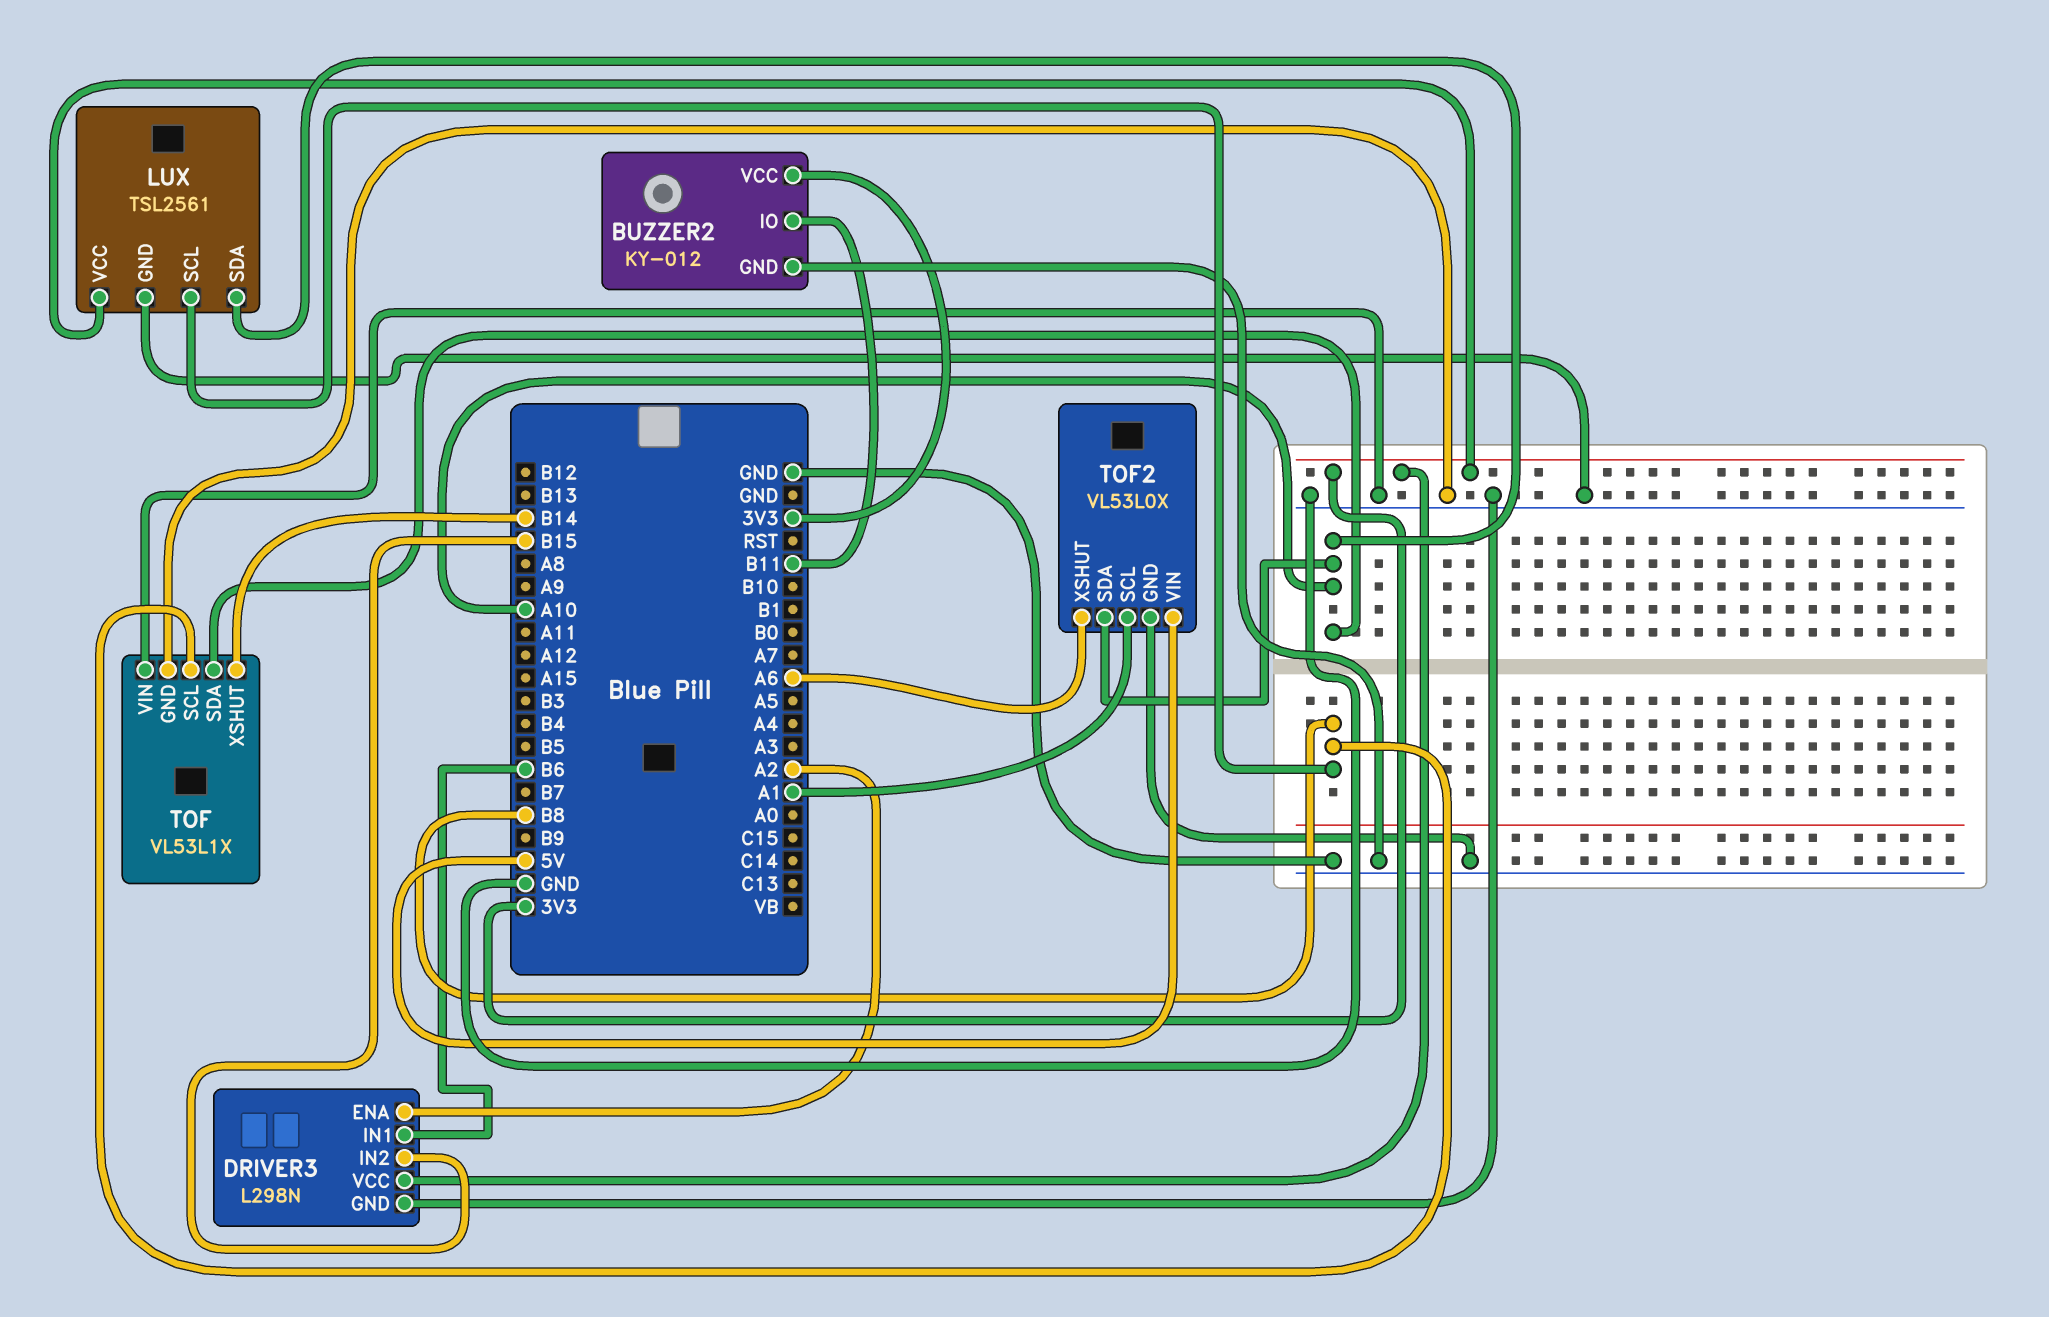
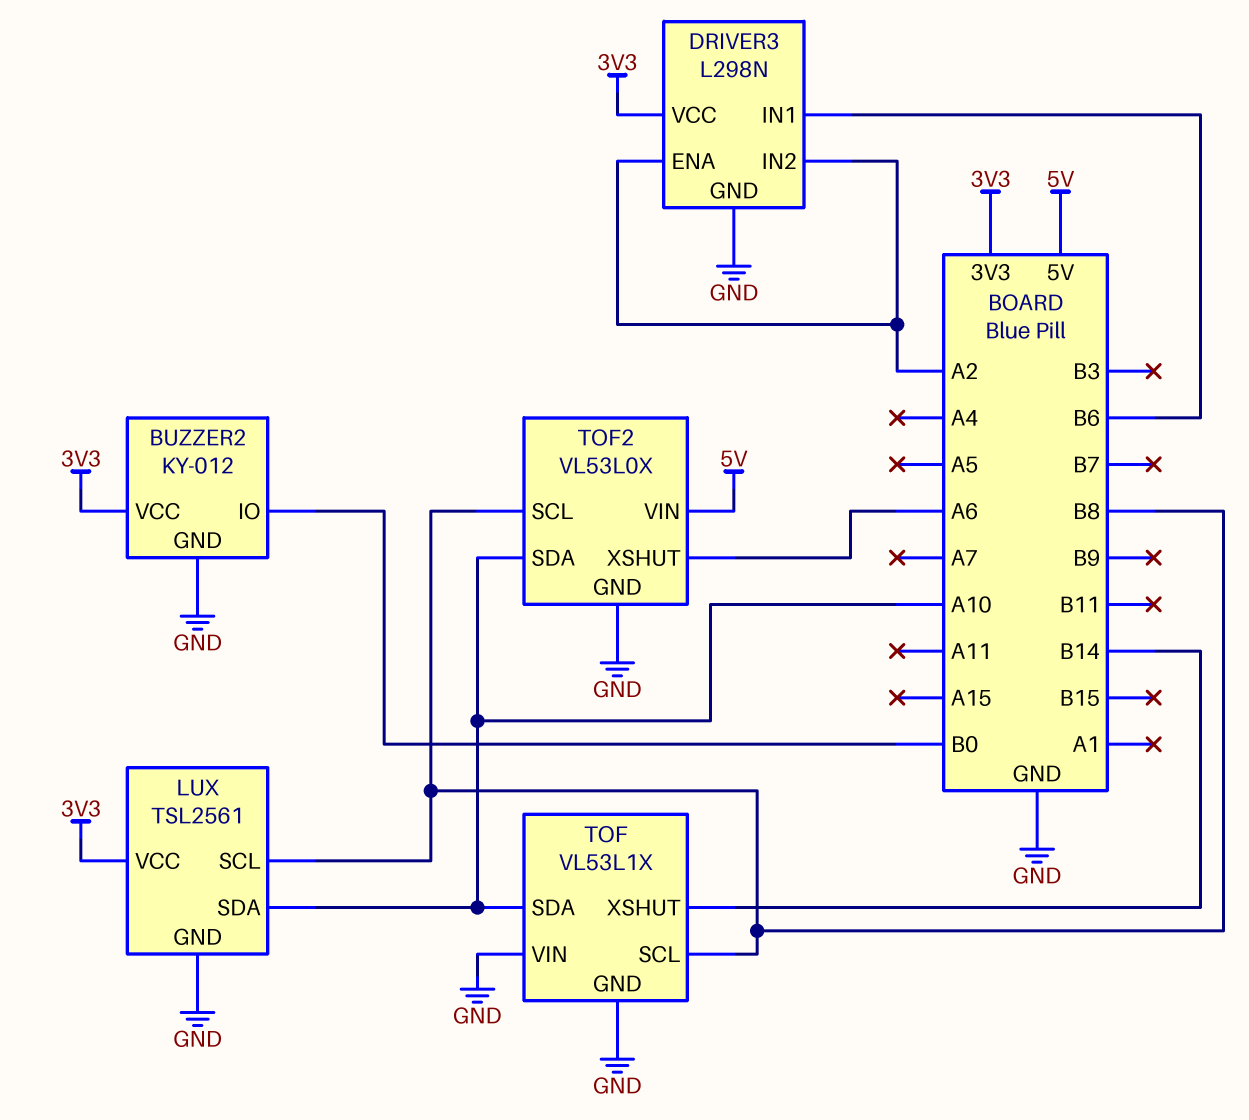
BUZZER2 pin IO: B11 -> B0
DRIVER3 pin IN2: B15 -> A2
TOF2 pin SCL: A1 -> B8

